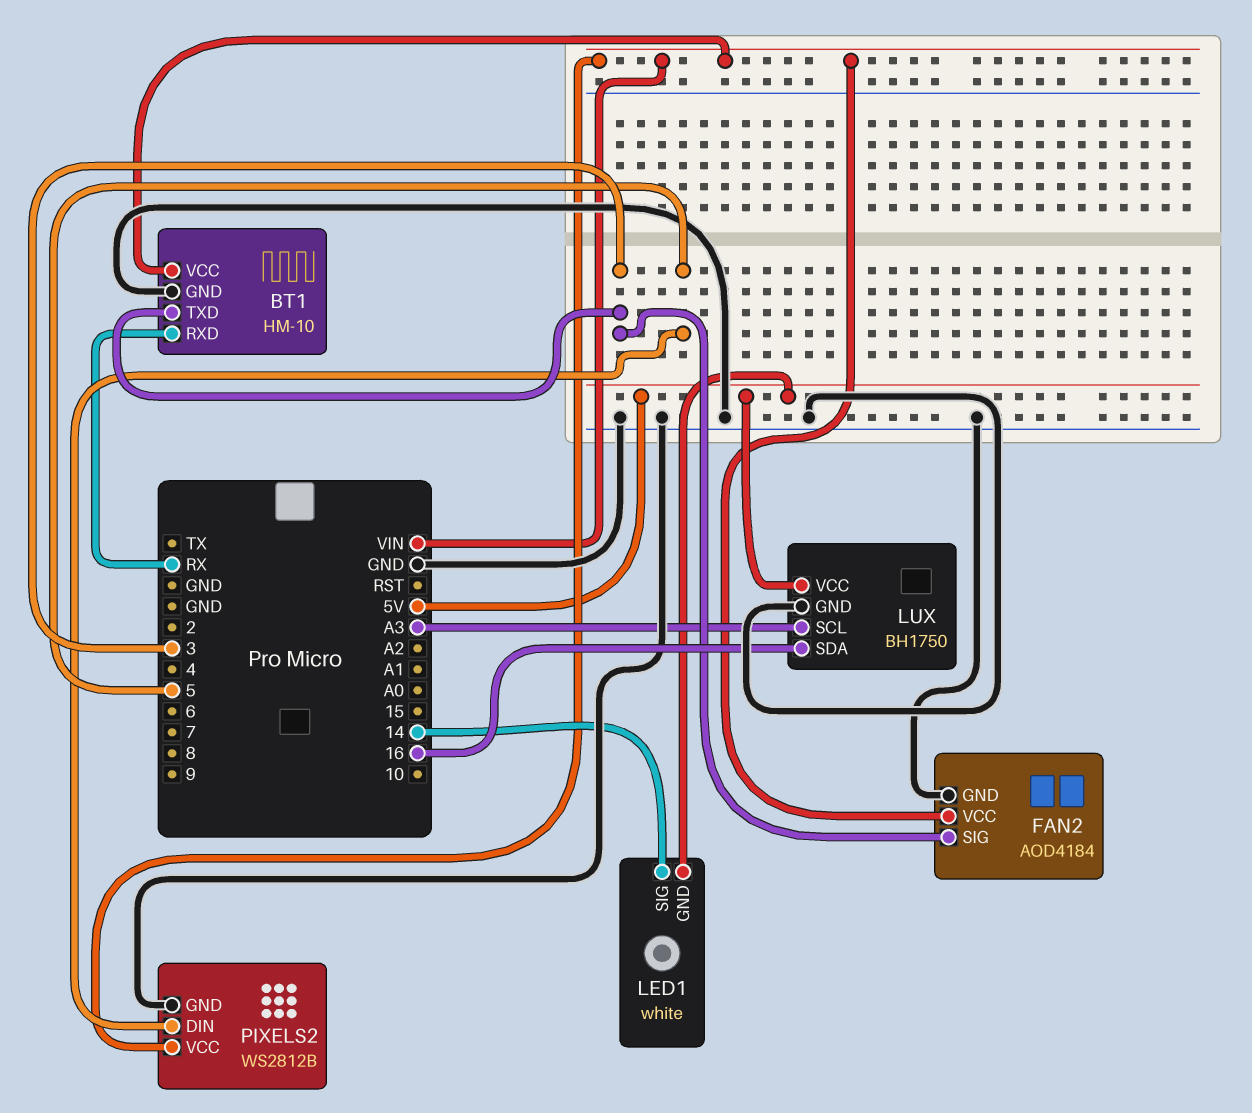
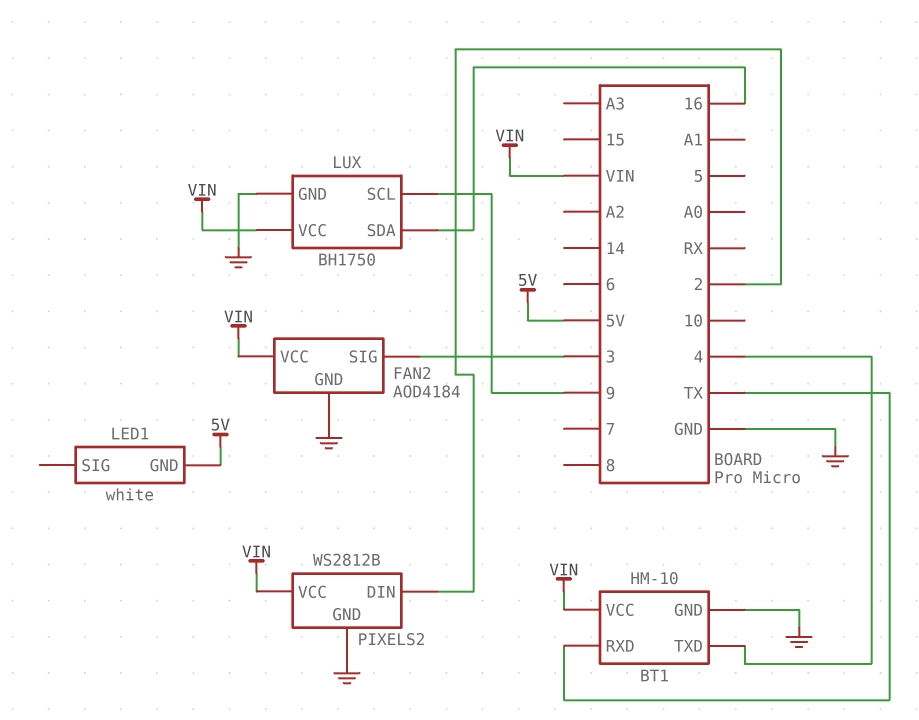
BT1 pin RXD: RX -> TX
BT1 pin TXD: 3 -> 4
LED1 pin SIG: 14 -> none
LUX pin SCL: A3 -> 9
LUX pin VCC: 5V -> VIN
PIXELS2 pin DIN: 5 -> 2

